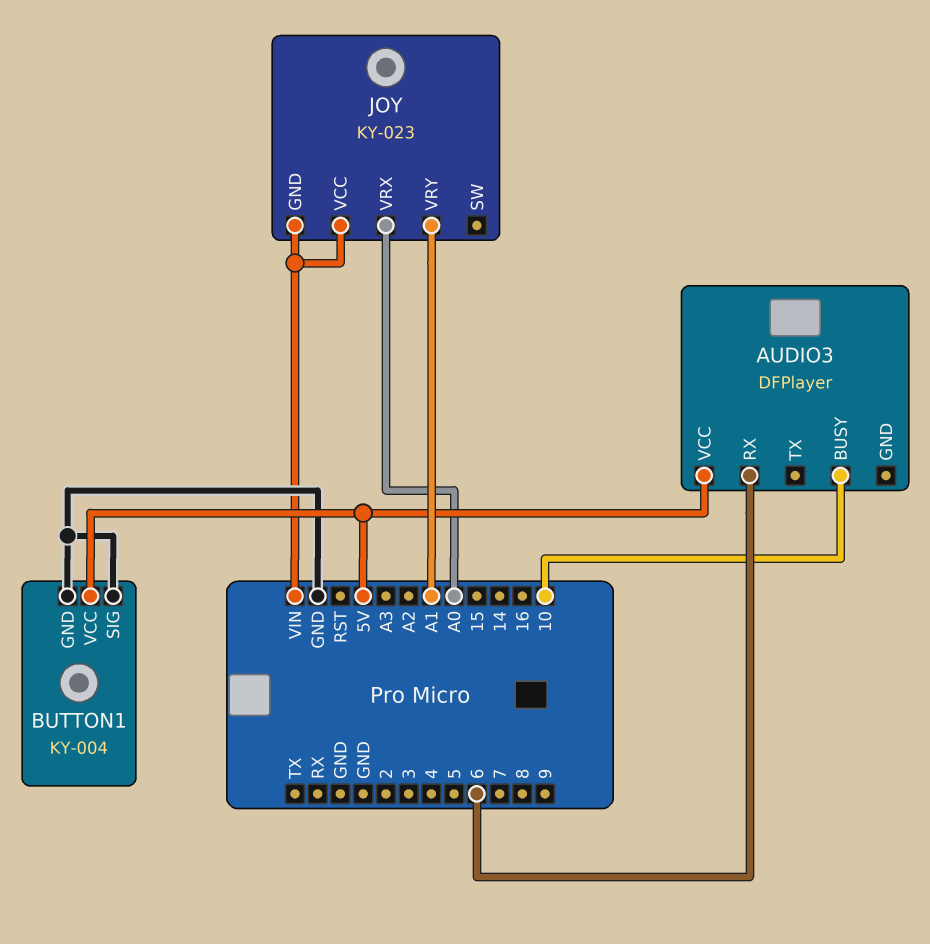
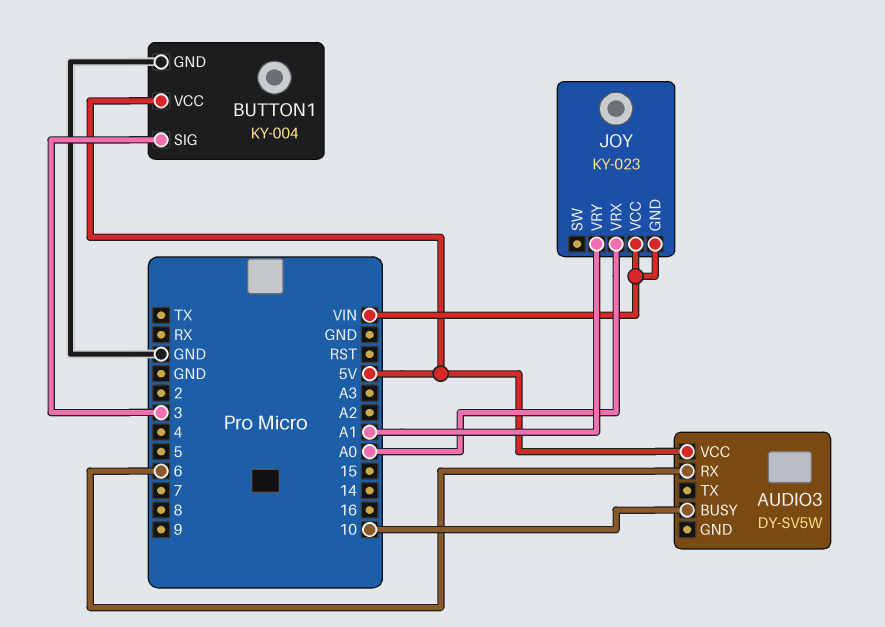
AUDIO3: DFPlayer -> DY-SV5W
BUTTON1 pin SIG: GND -> 3

